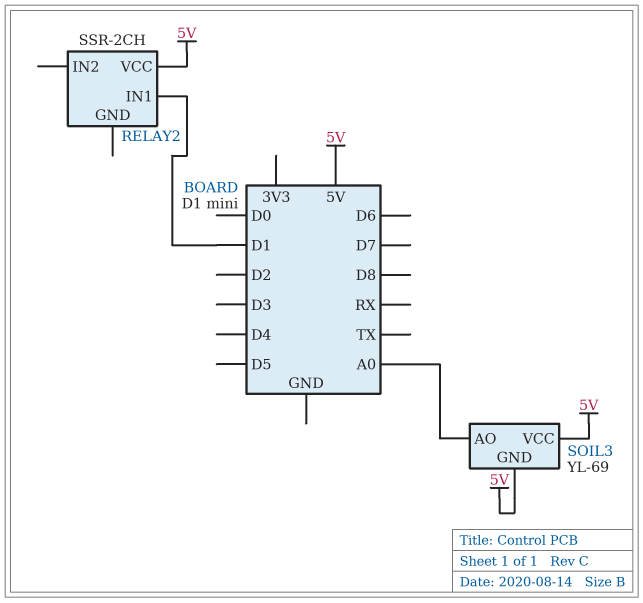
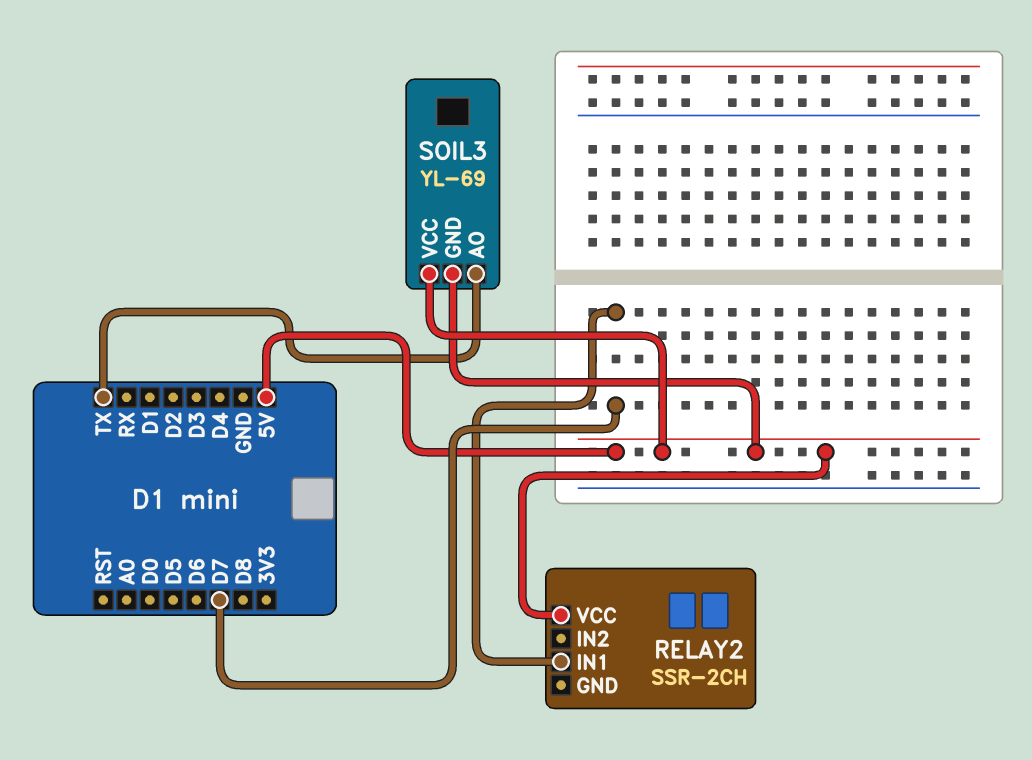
RELAY2 pin IN1: D1 -> D7
SOIL3 pin AO: A0 -> TX

